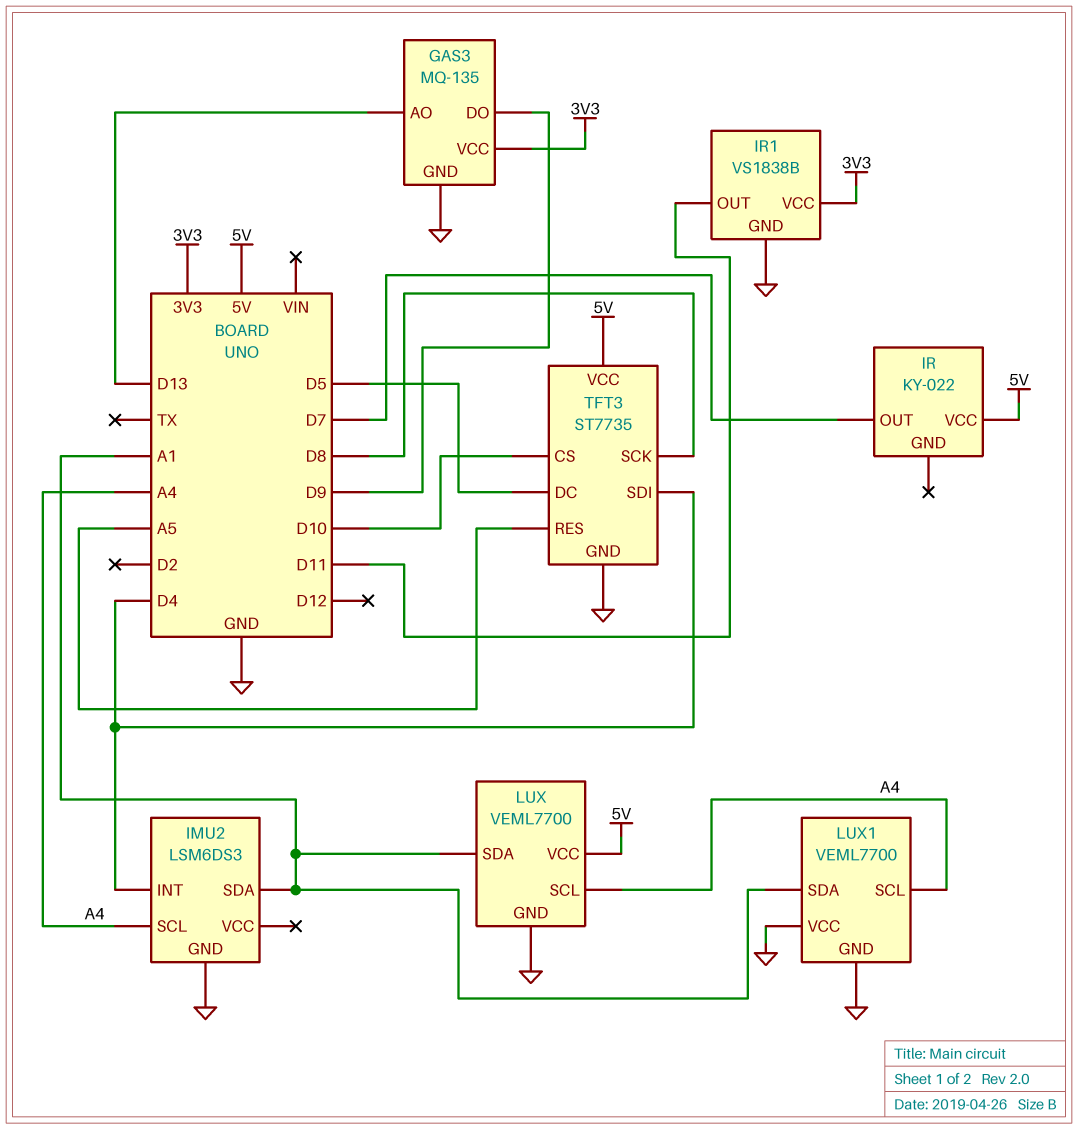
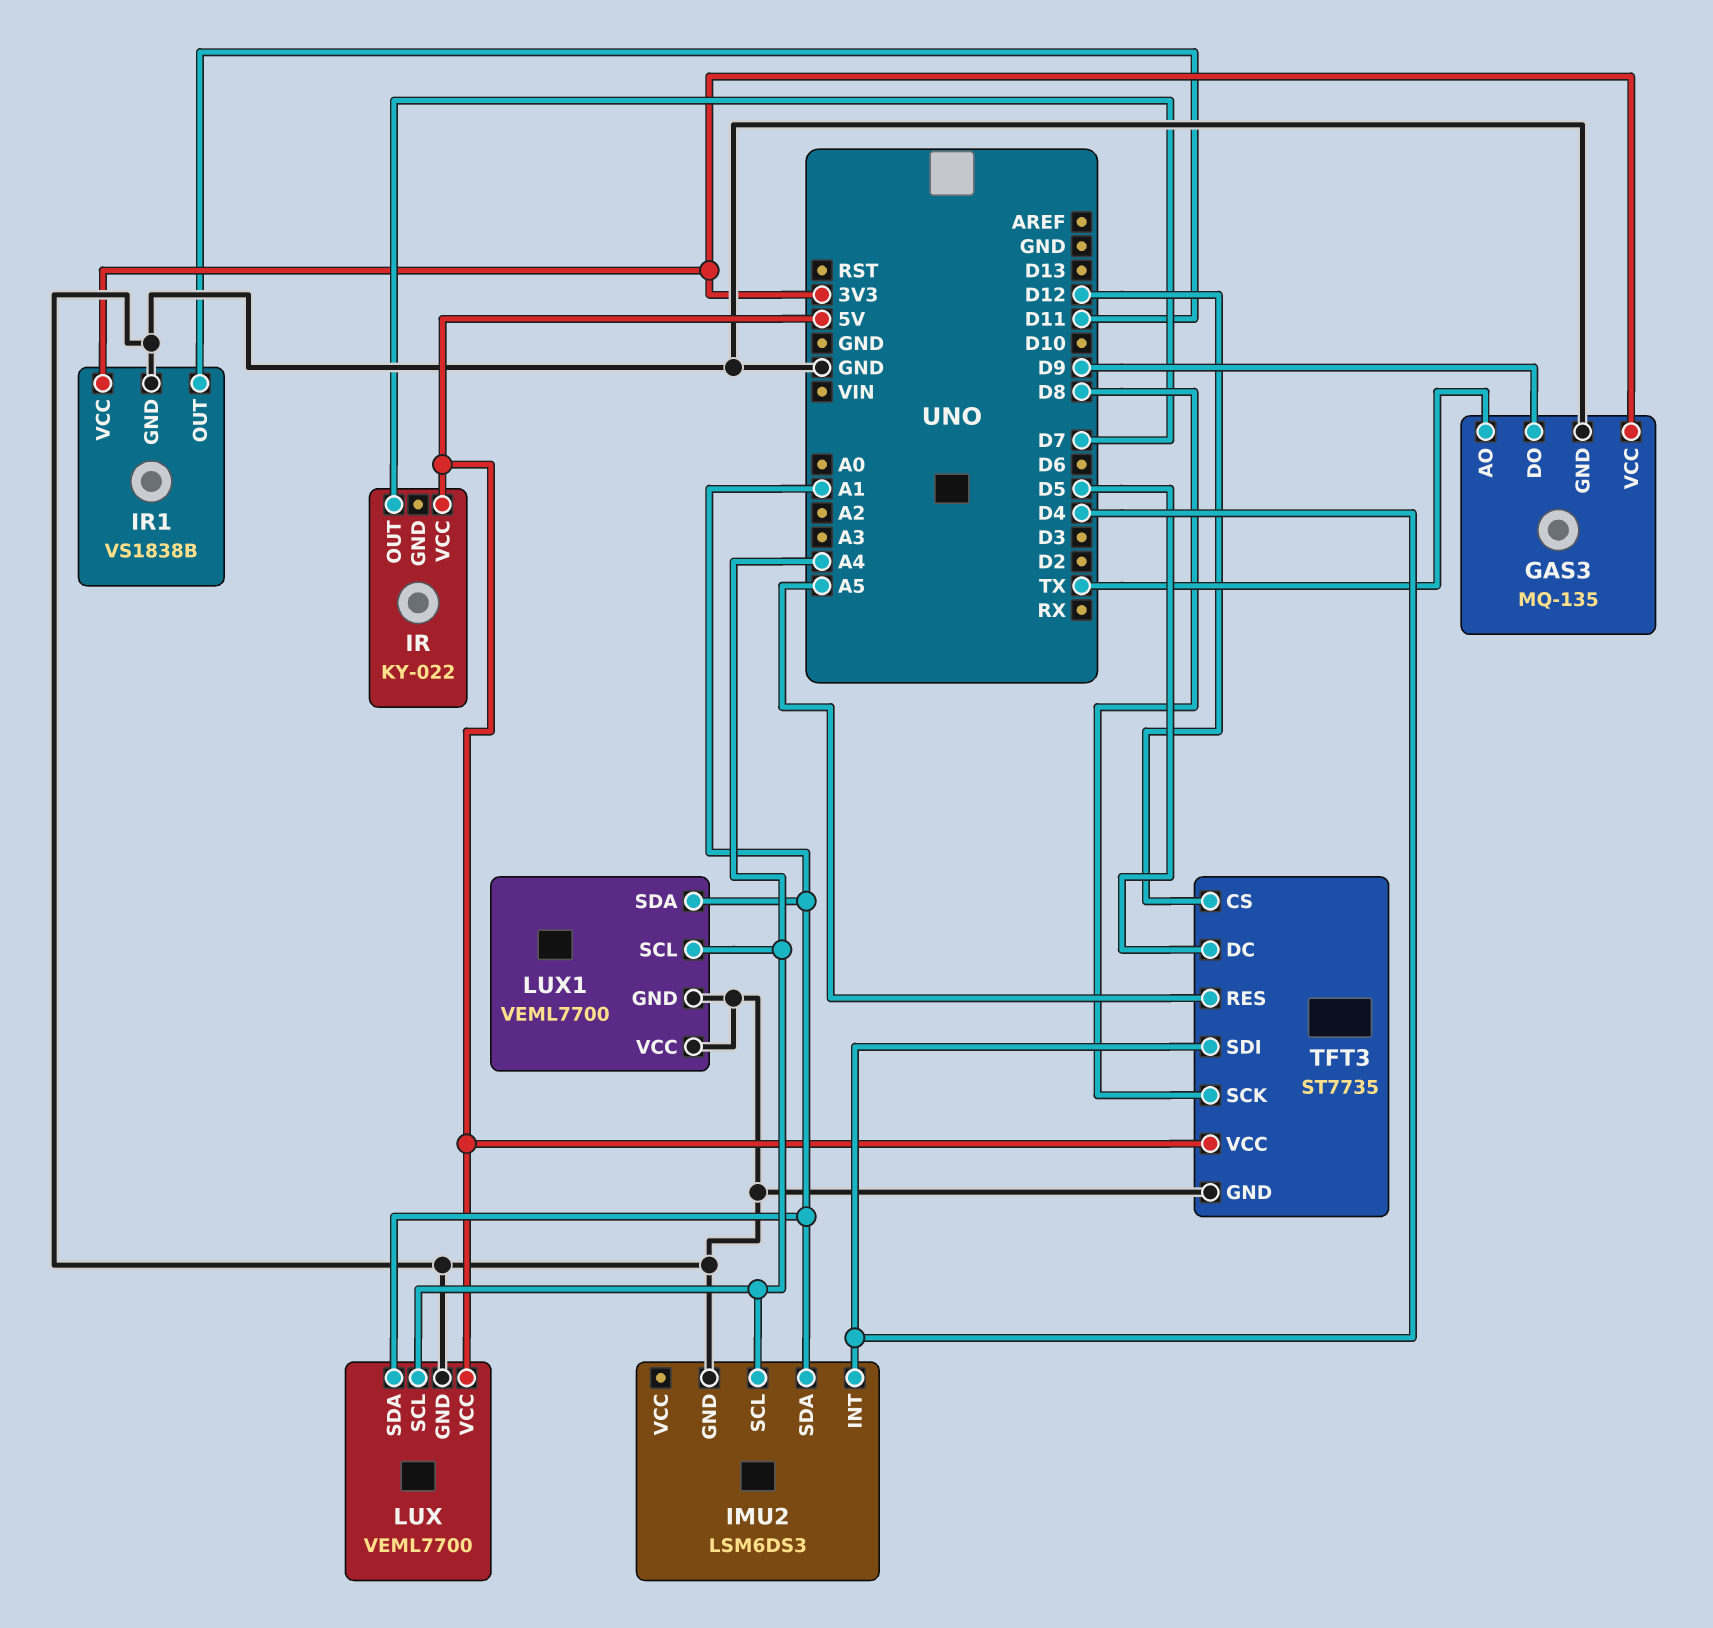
GAS3 pin AO: D13 -> TX
TFT3 pin CS: D10 -> D12

